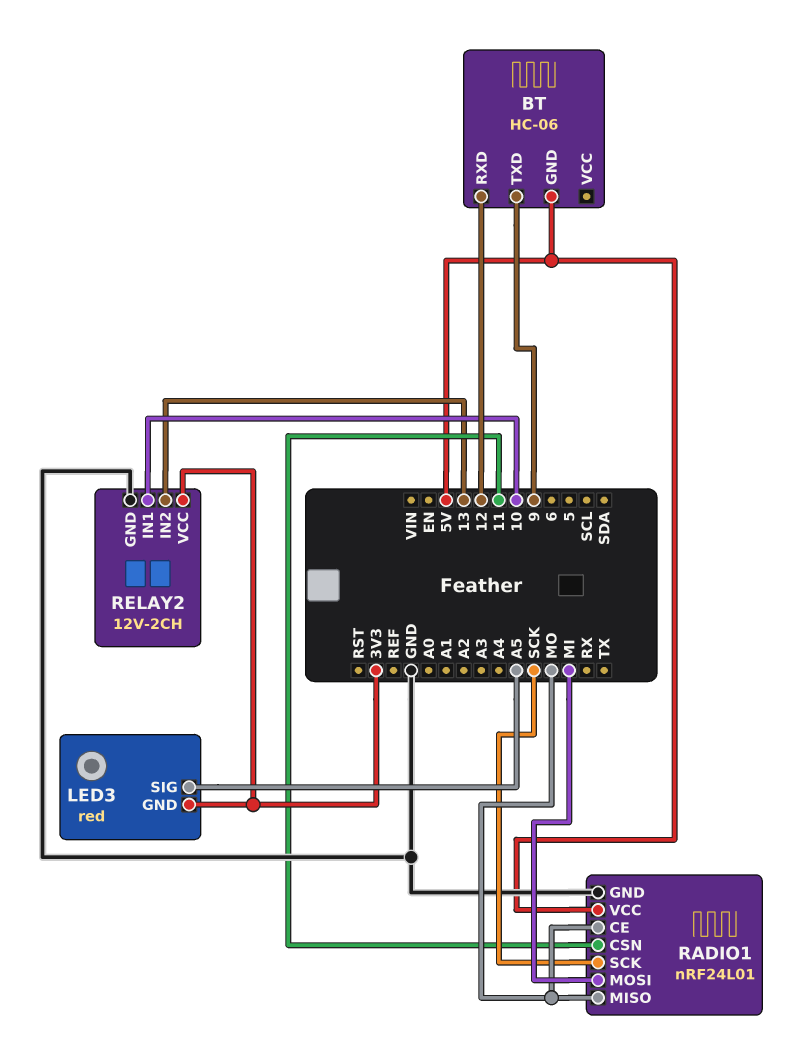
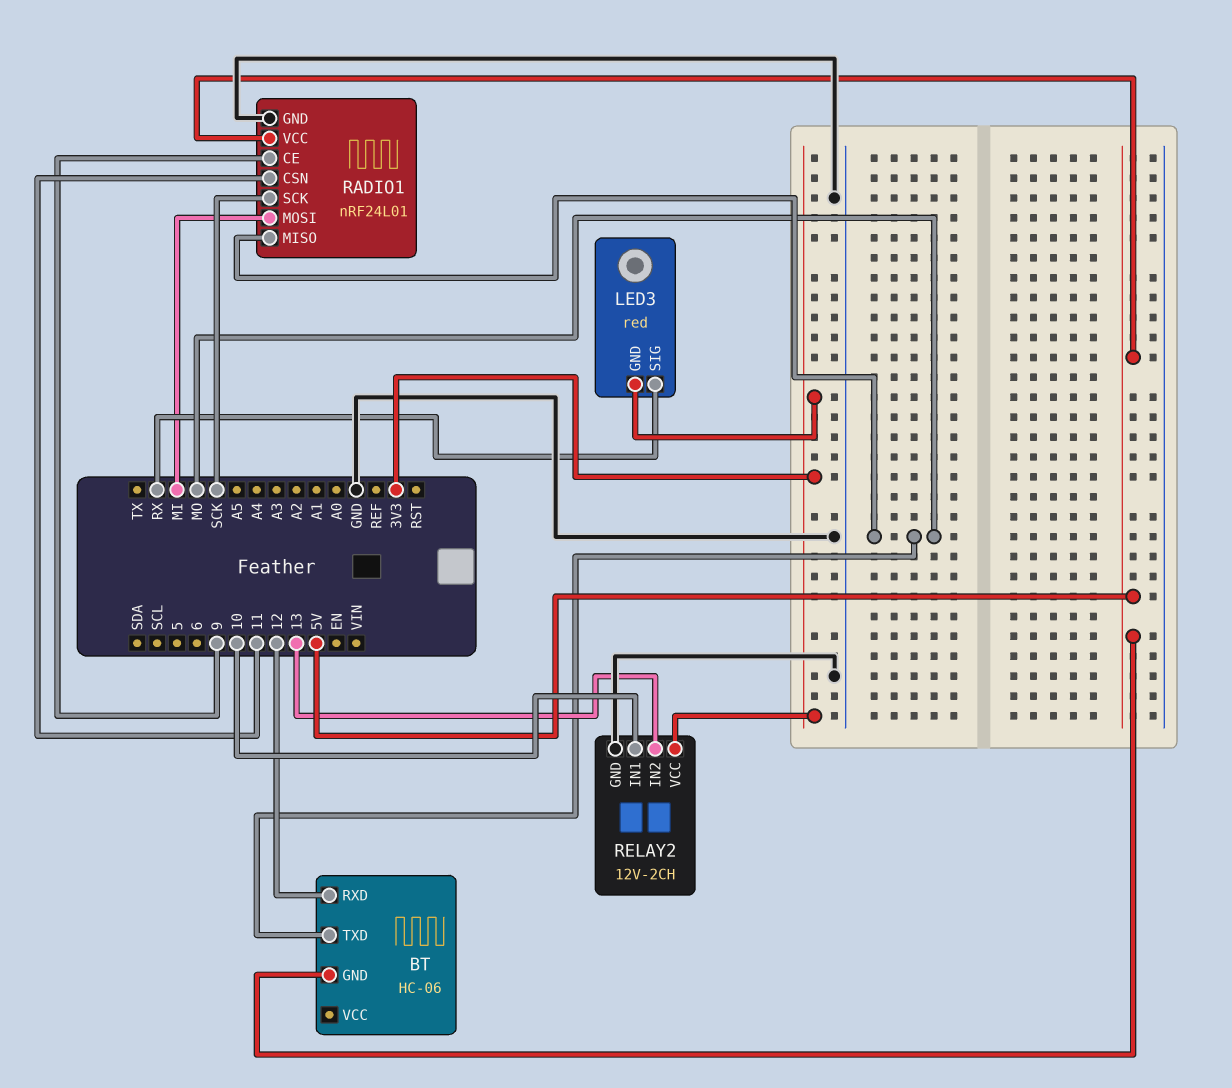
BT pin TXD: 9 -> MO
LED3 pin SIG: A5 -> RX
RADIO1 pin CE: MO -> 9

